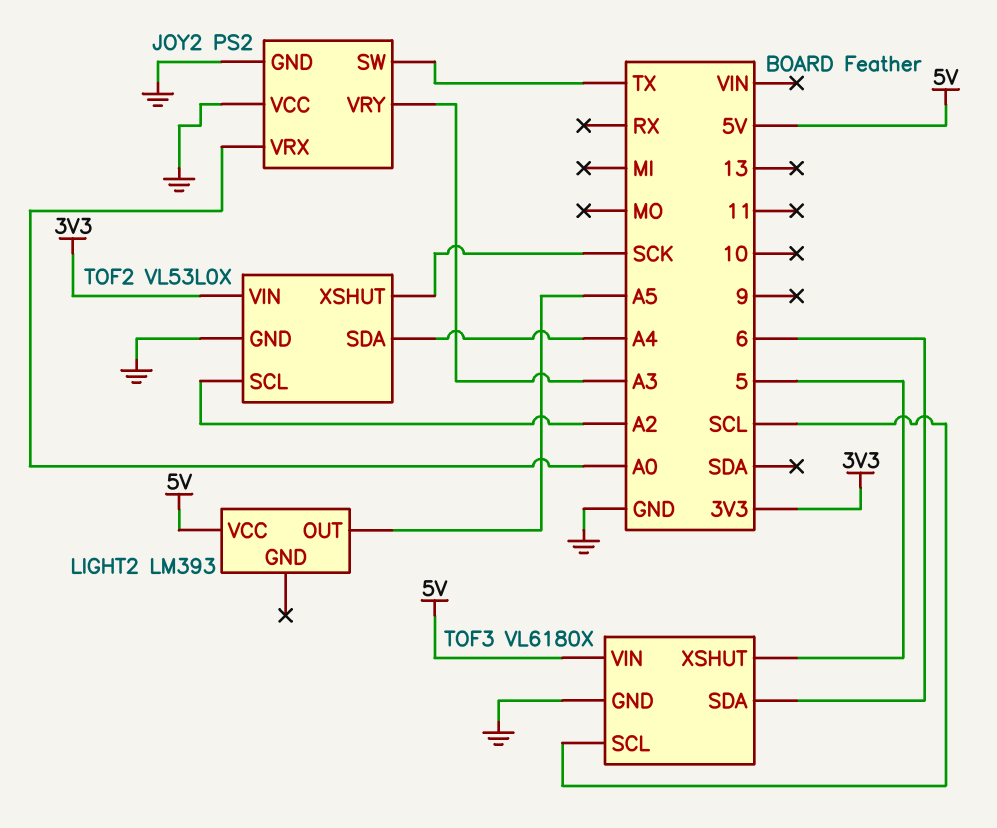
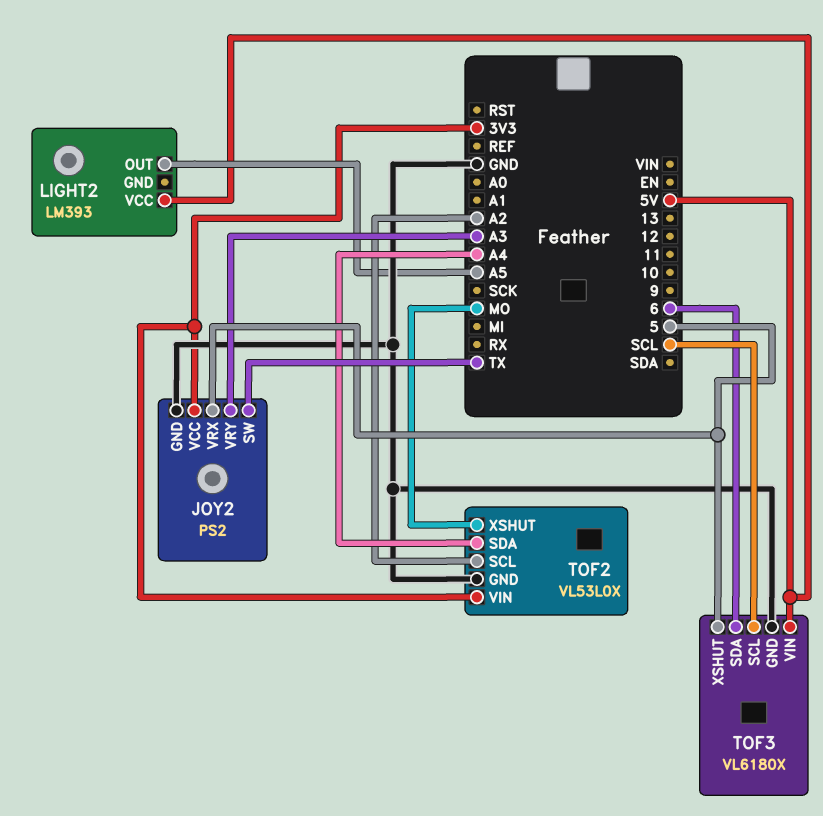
JOY2 pin VCC: GND -> 3V3
JOY2 pin VRX: A0 -> 5
TOF2 pin XSHUT: SCK -> MO

